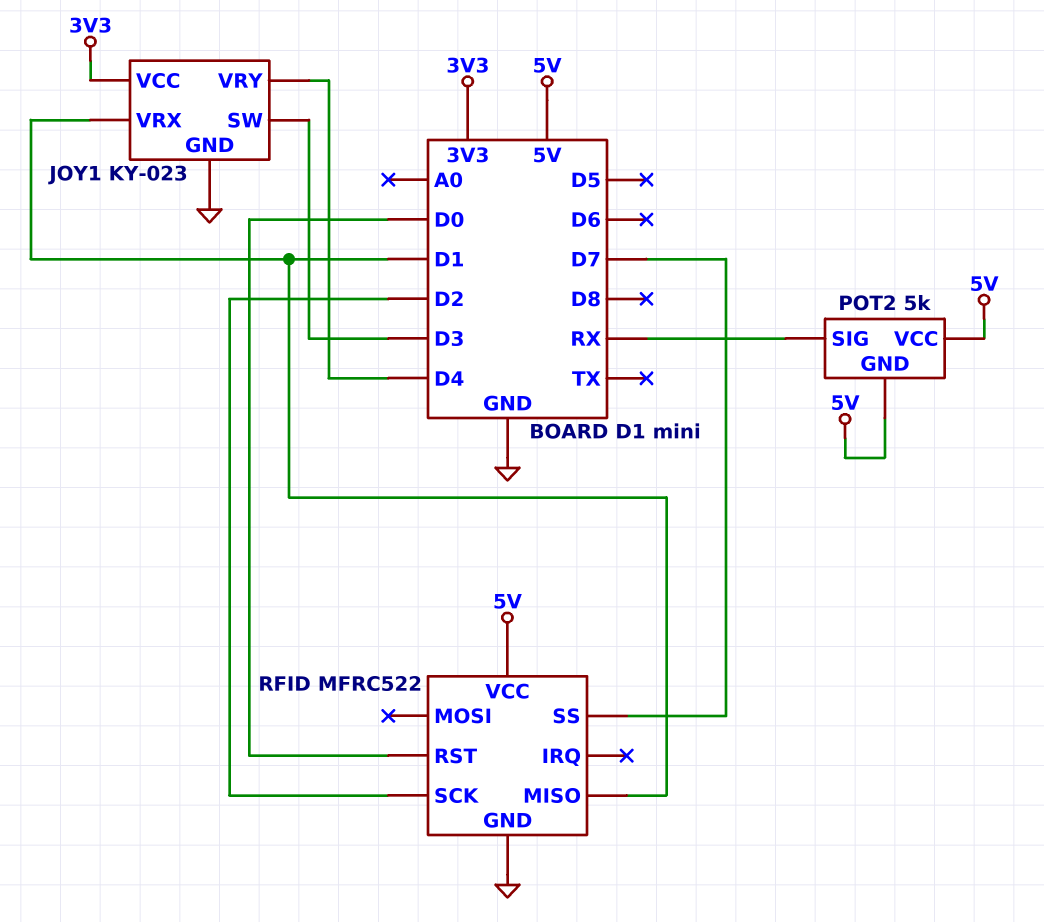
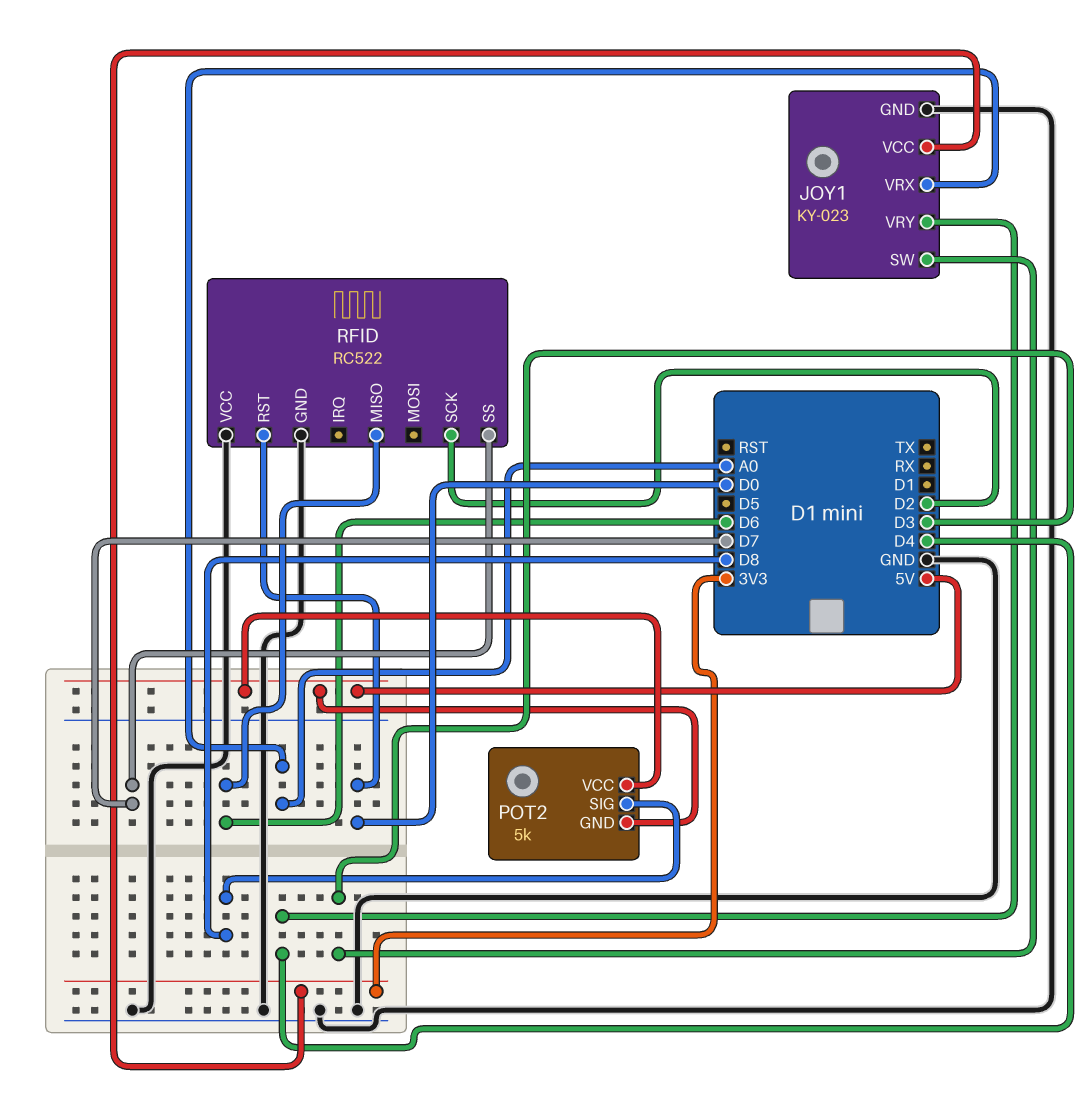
JOY1 pin VRX: D1 -> A0
POT2 pin SIG: RX -> D8
RFID: MFRC522 -> RC522
RFID pin MISO: D1 -> D6
RFID pin VCC: 5V -> GND

